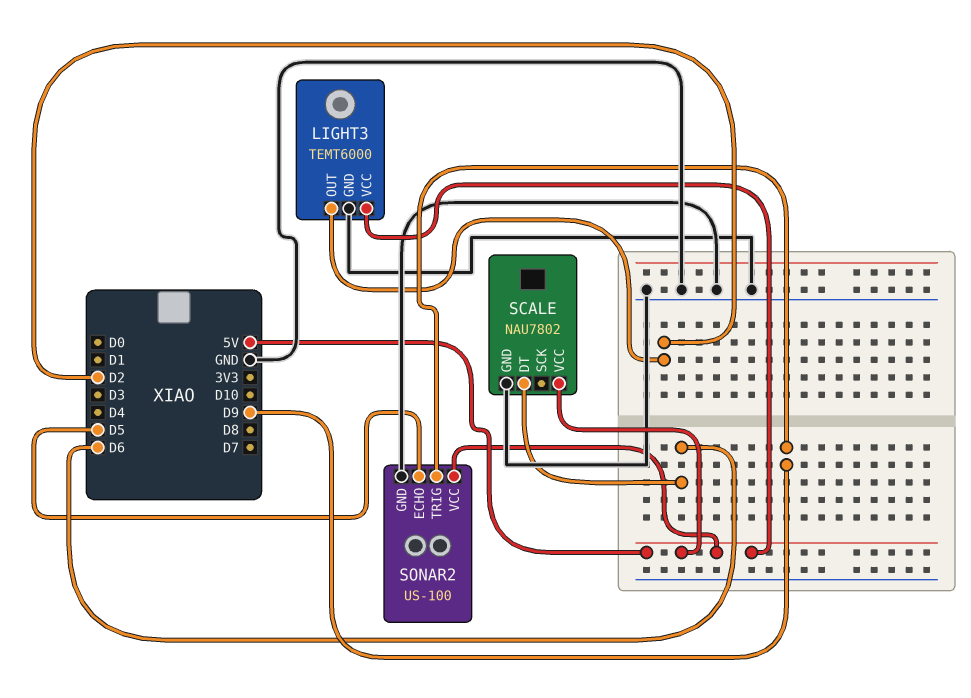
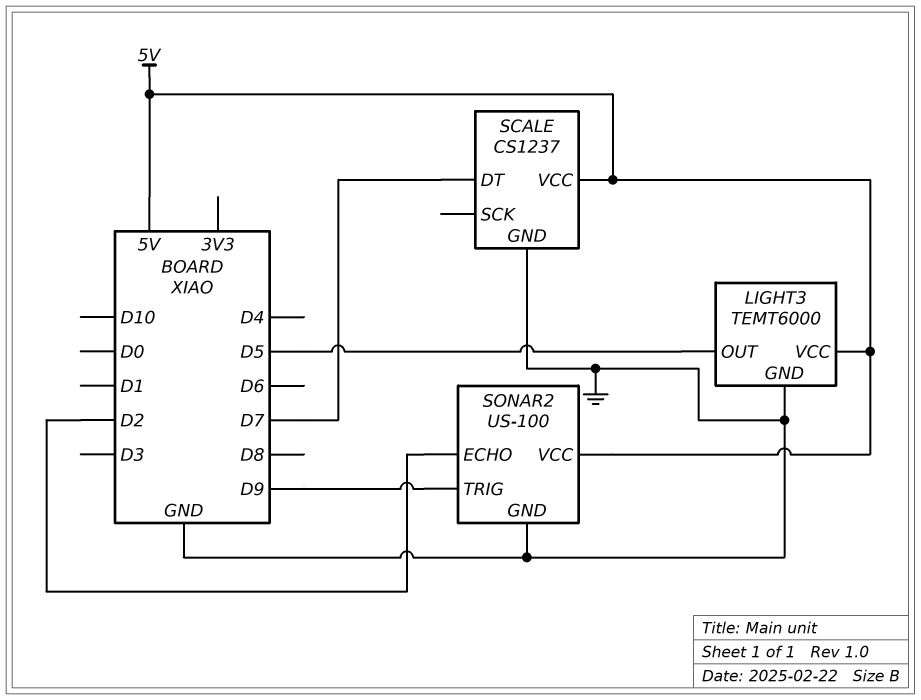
LIGHT3 pin OUT: D2 -> D5
SCALE: NAU7802 -> CS1237
SCALE pin DT: D6 -> D7
SONAR2 pin ECHO: D5 -> D2

